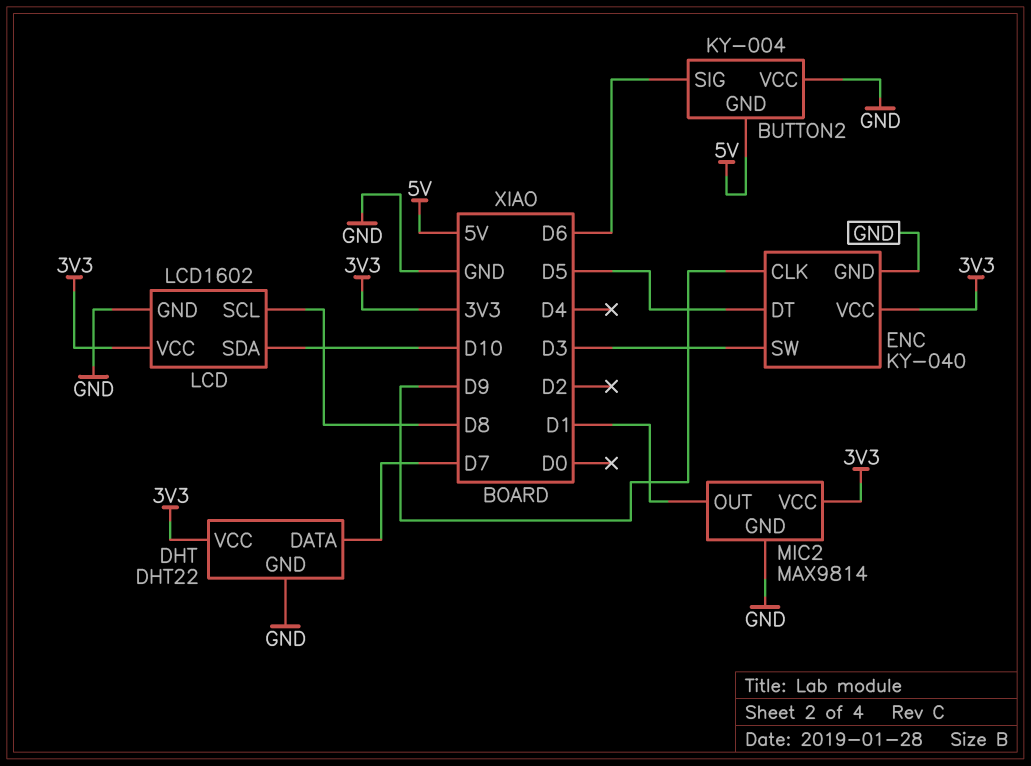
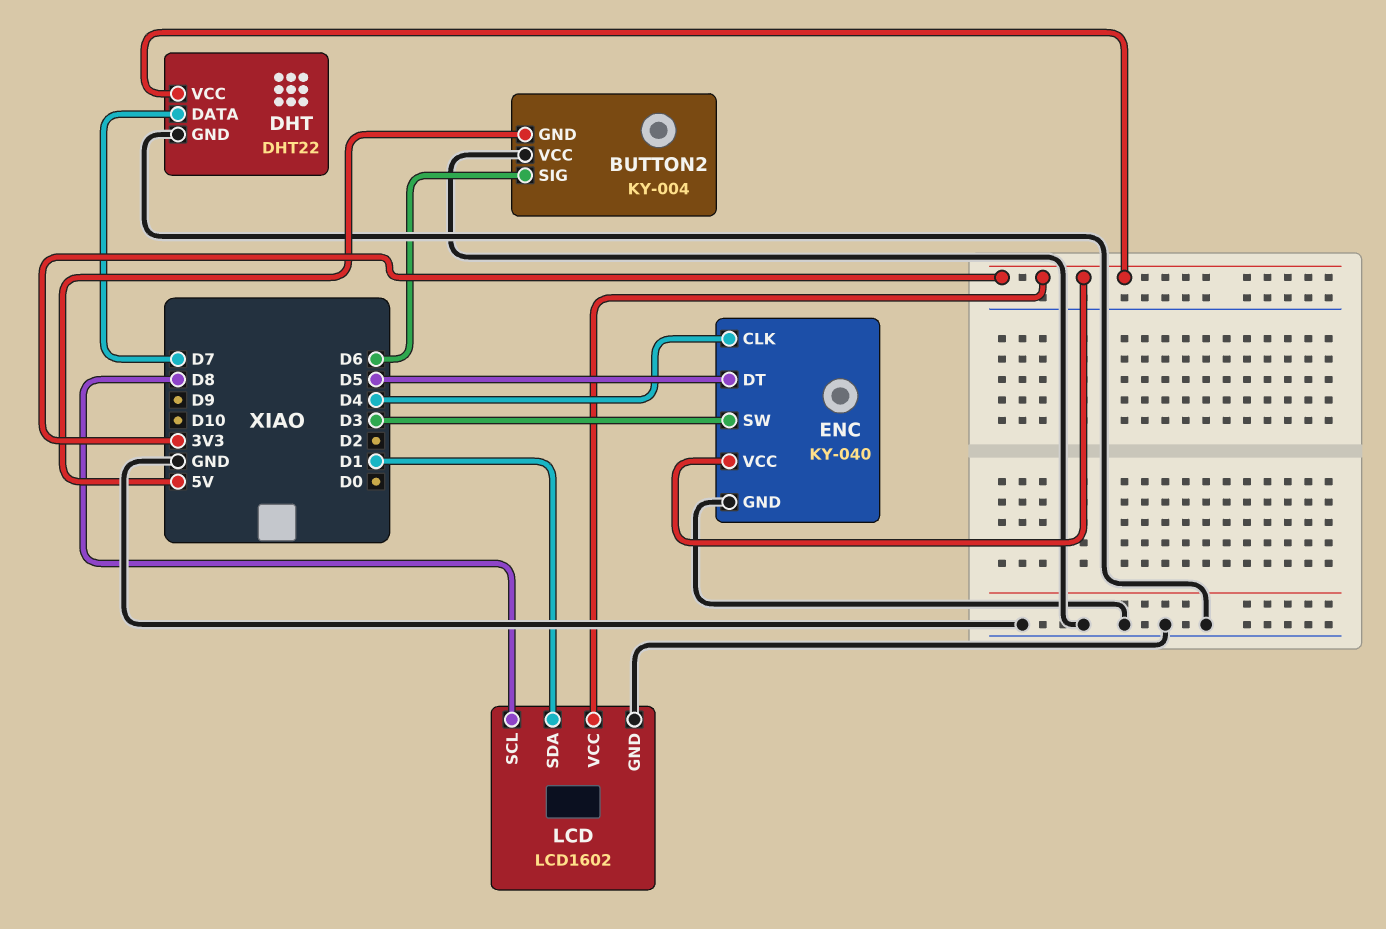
ENC pin CLK: D9 -> D4
LCD pin SDA: D10 -> D1
MIC2: MAX9814 -> none
MIC2 pin GND: GND -> none
MIC2 pin OUT: D1 -> none
MIC2 pin VCC: 3V3 -> none

